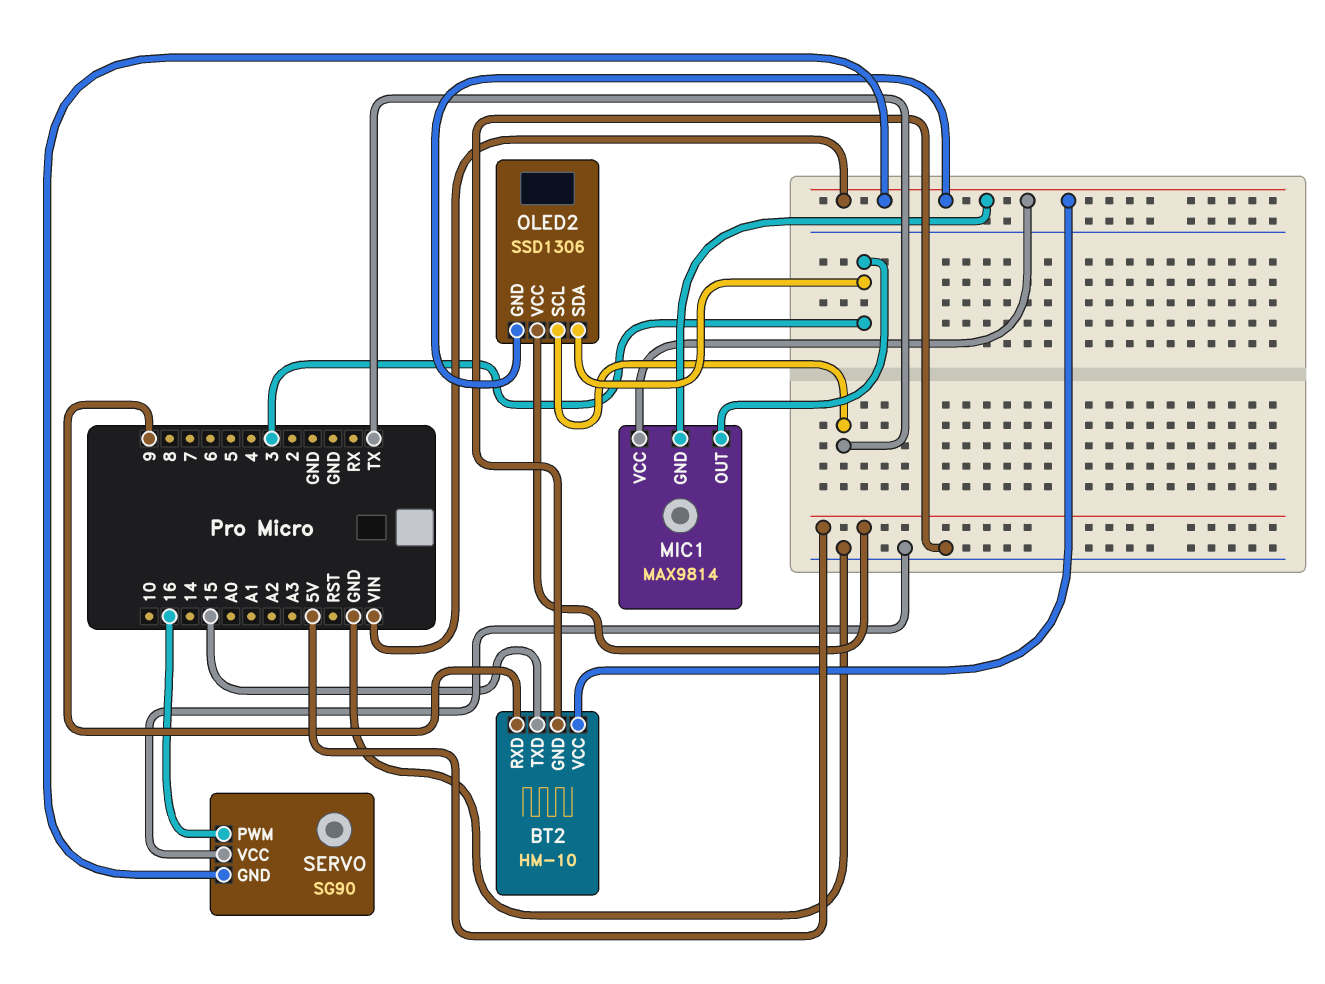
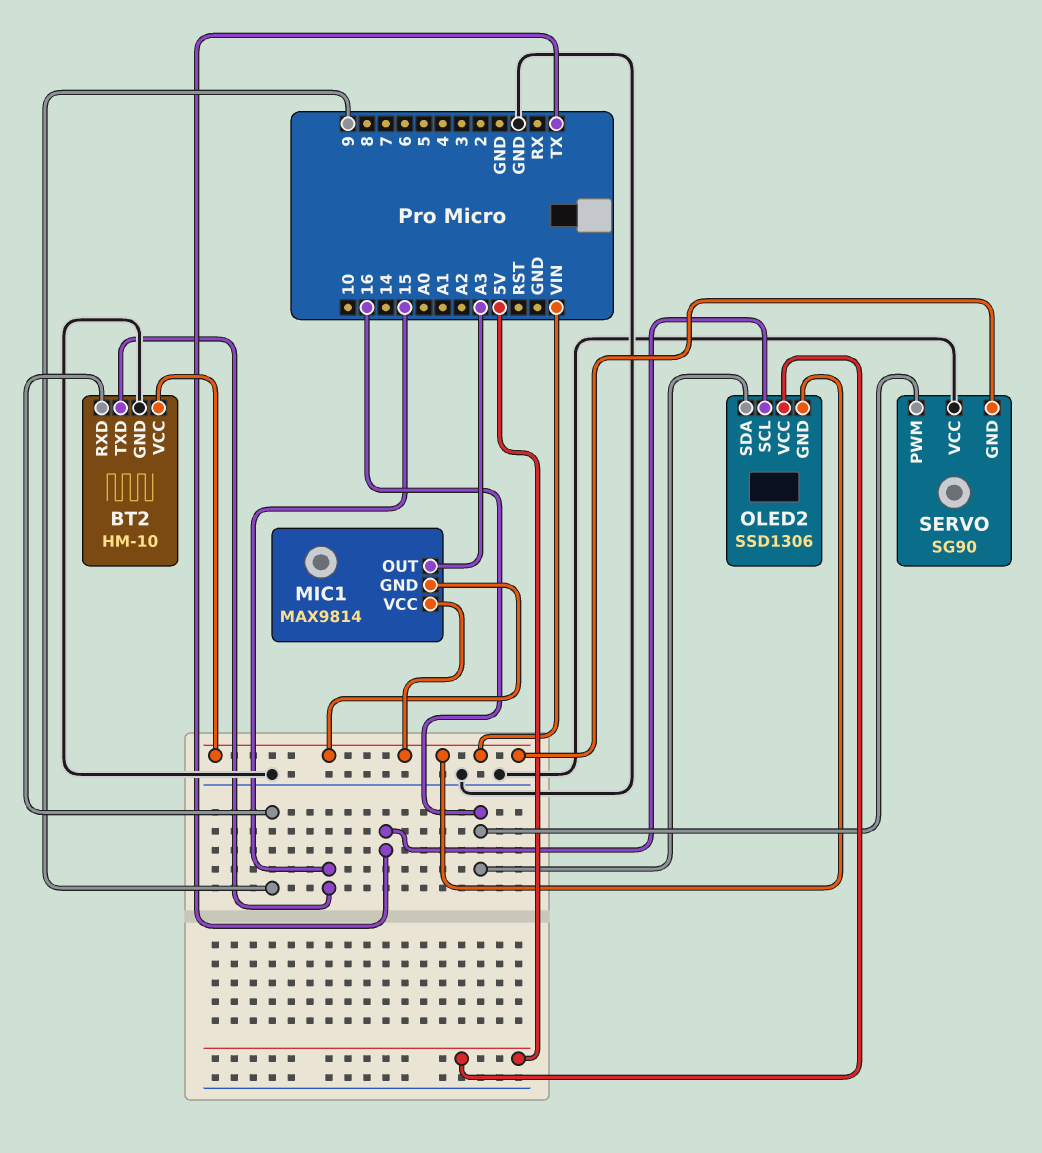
MIC1 pin OUT: 3 -> A3
OLED2 pin SDA: 3 -> 16

